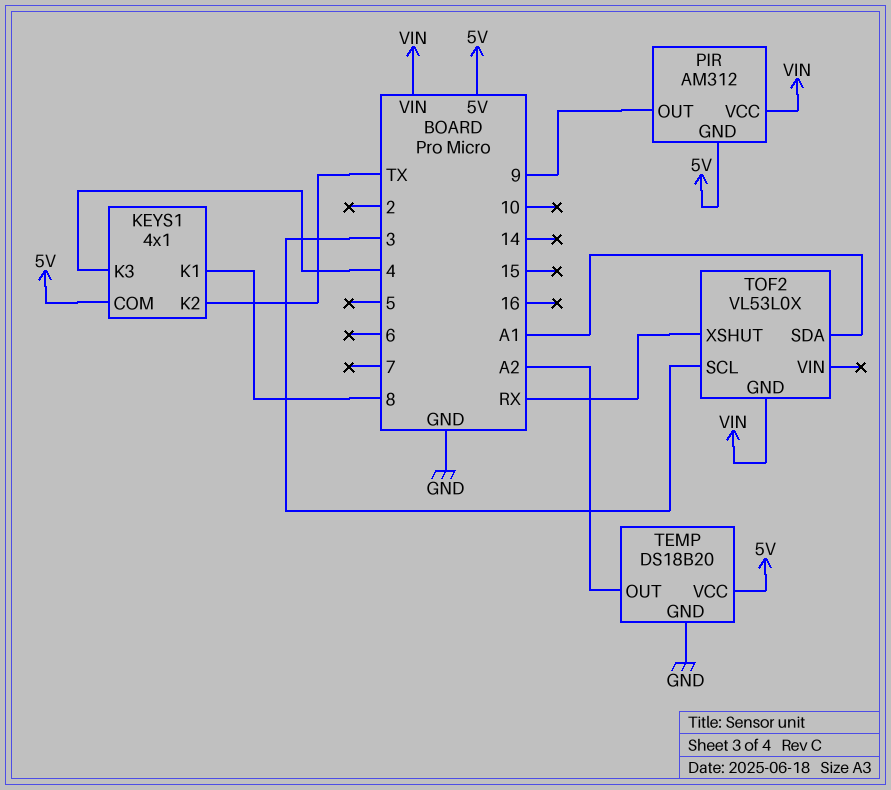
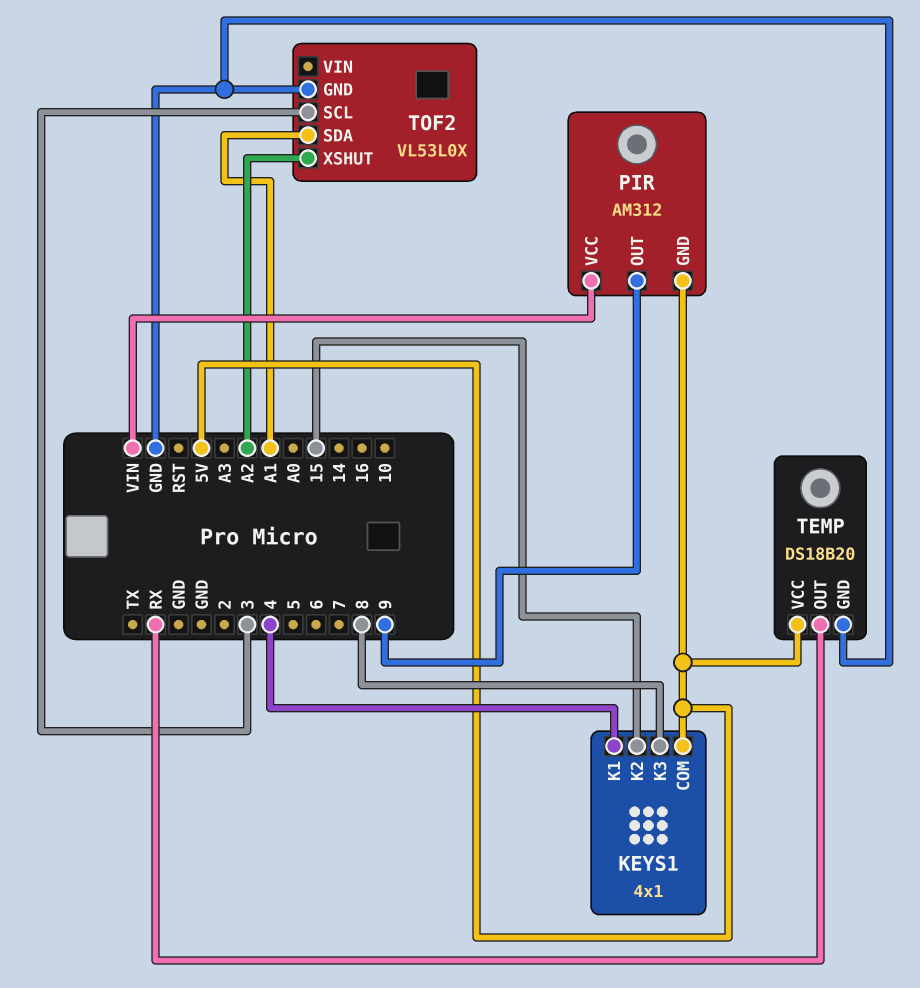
KEYS1 pin K1: 8 -> 4
KEYS1 pin K2: TX -> 15
KEYS1 pin K3: 4 -> 8
TEMP pin OUT: A2 -> RX
TOF2 pin GND: VIN -> GND
TOF2 pin XSHUT: RX -> A2

